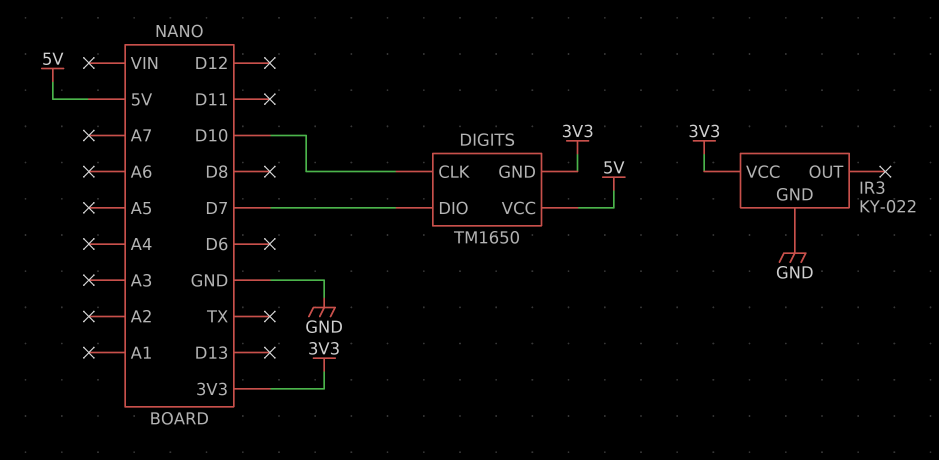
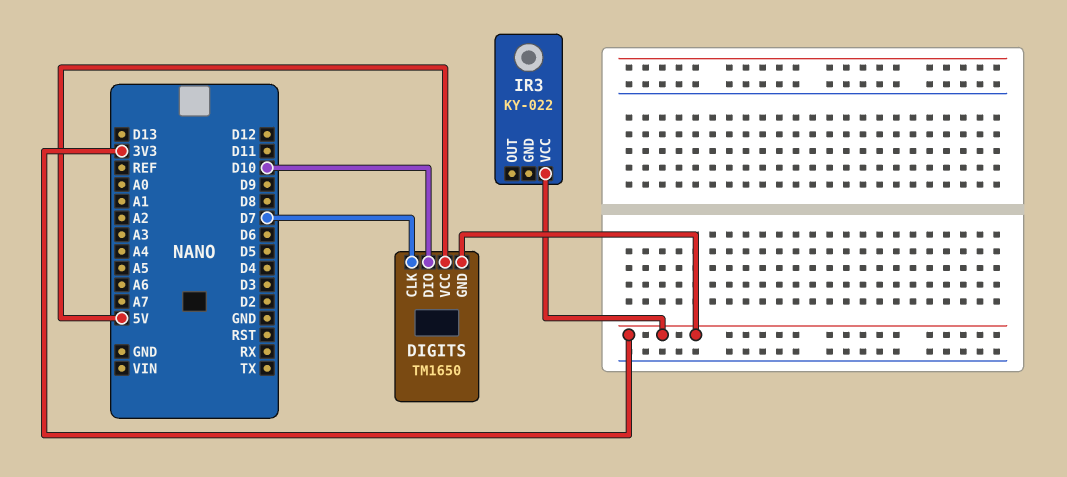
DIGITS pin CLK: D10 -> D7
DIGITS pin DIO: D7 -> D10
IR3 pin GND: GND -> none

